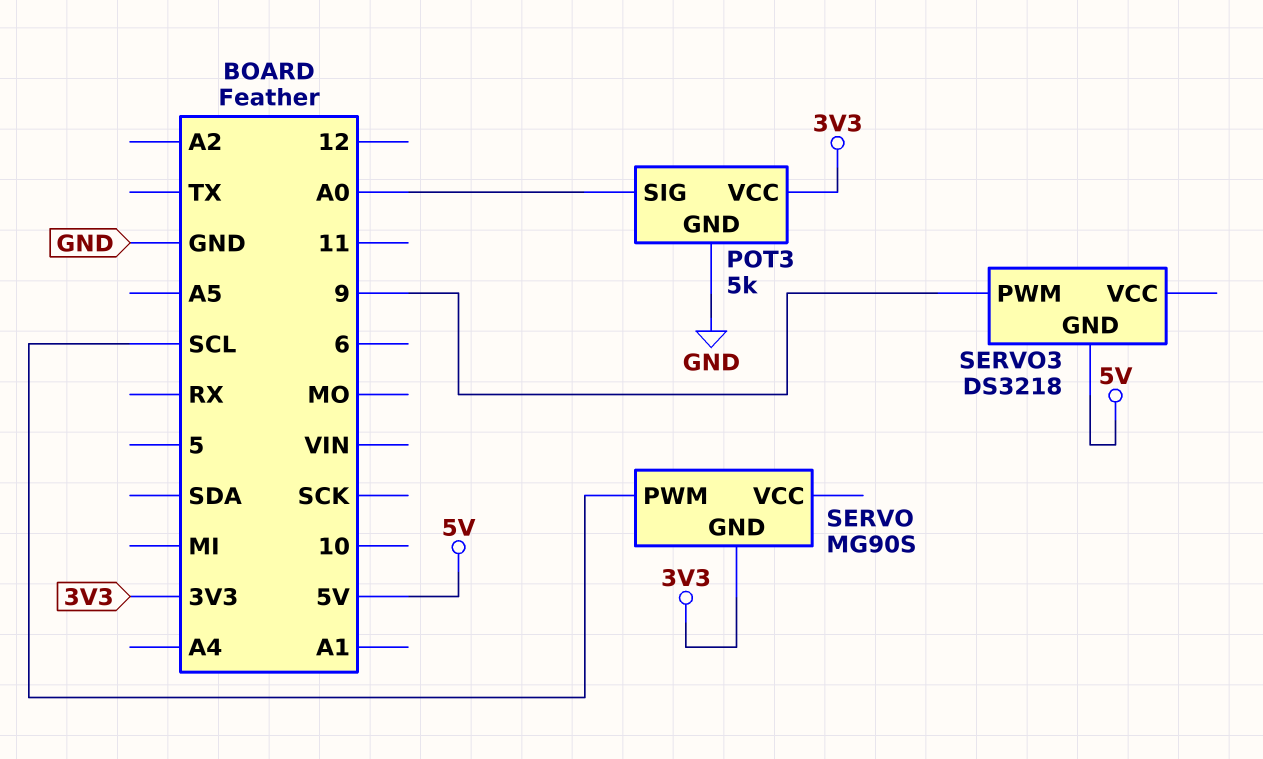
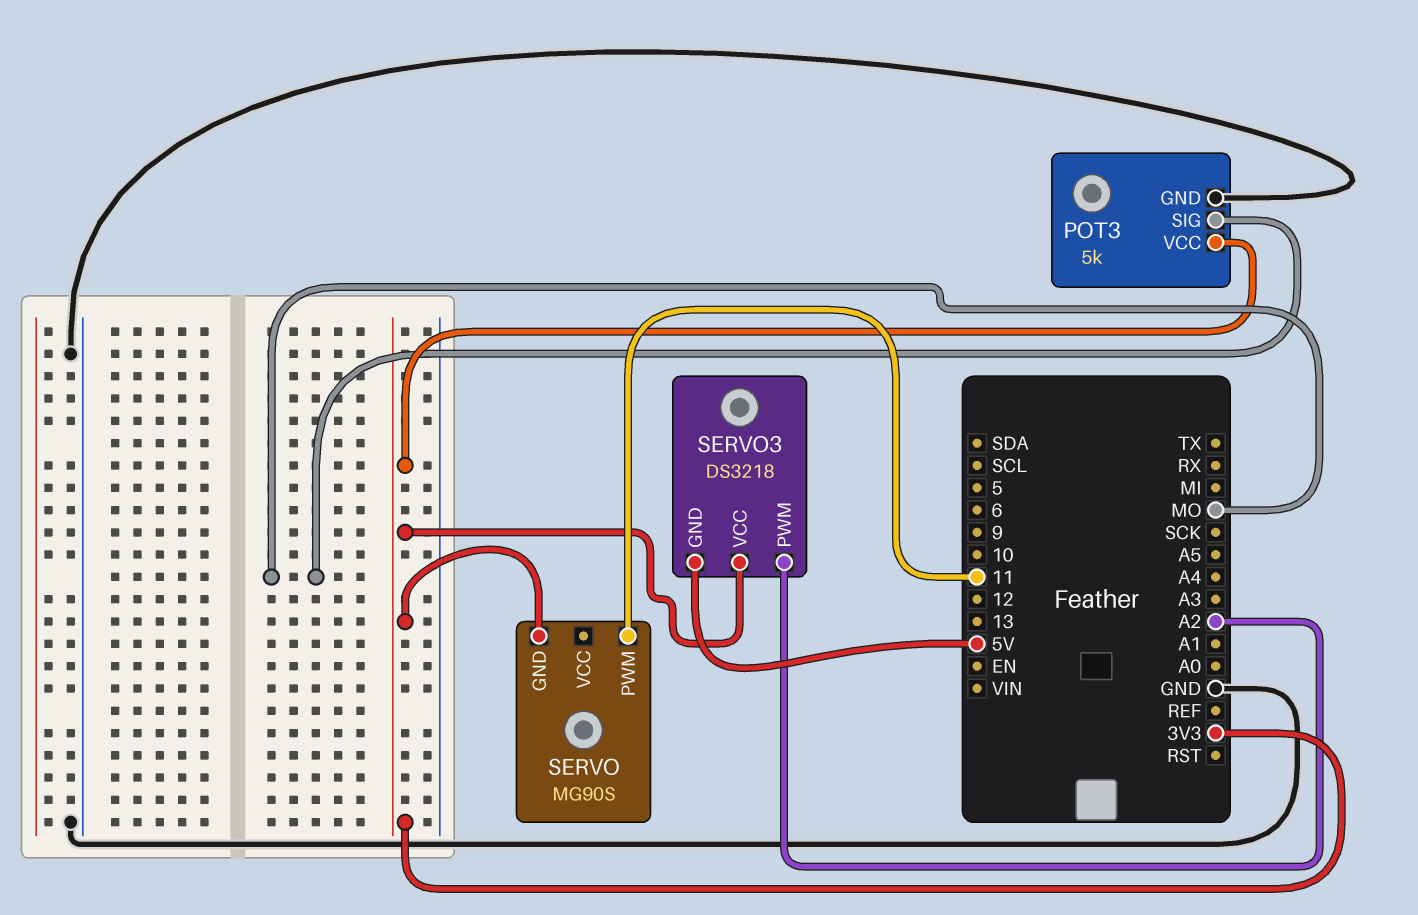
POT3 pin SIG: A0 -> MO
SERVO pin PWM: SCL -> 11
SERVO3 pin PWM: 9 -> A2
SERVO3 pin VCC: none -> 3V3

